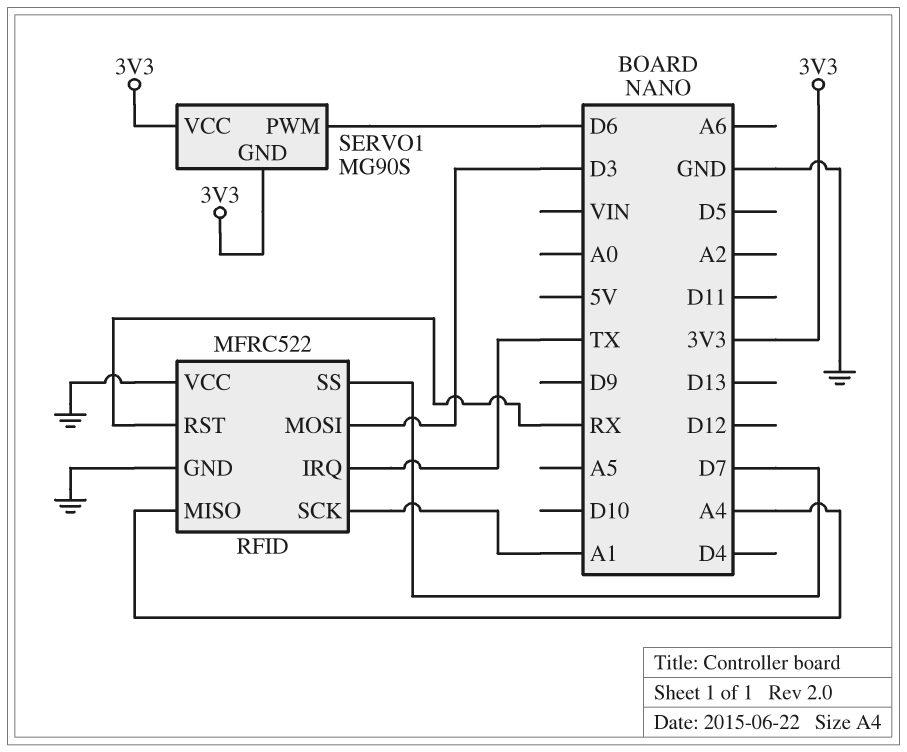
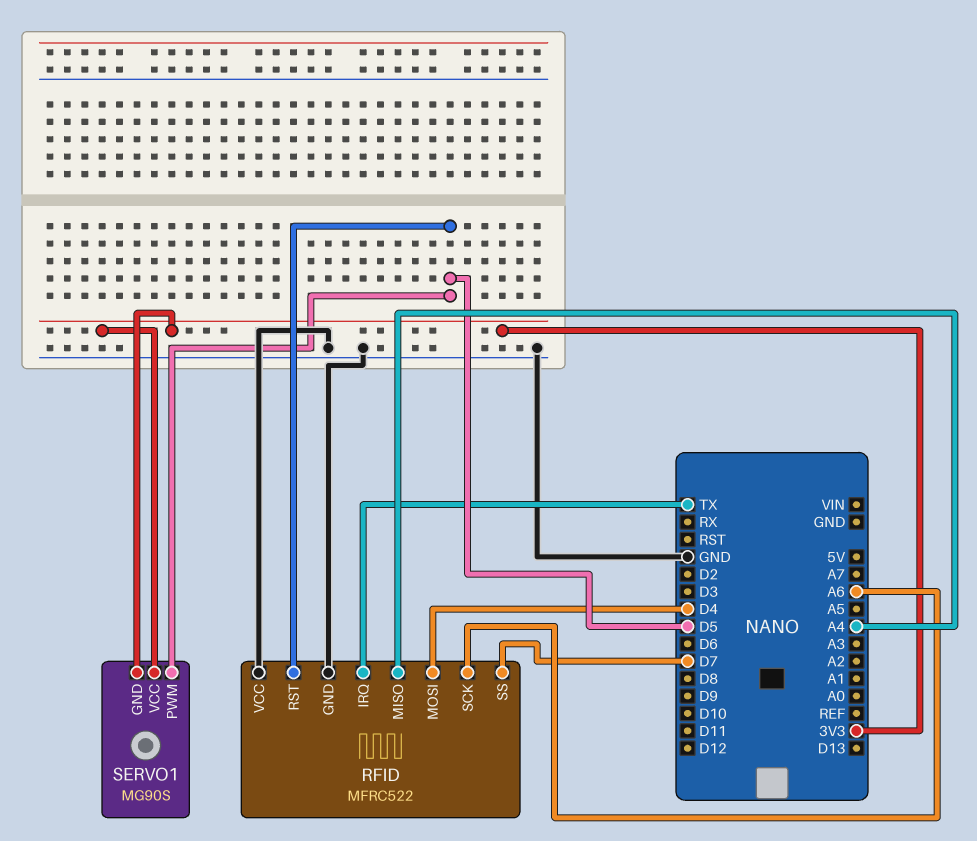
RFID pin MOSI: D3 -> D4
RFID pin RST: RX -> D5
RFID pin SCK: A1 -> A6
SERVO1 pin PWM: D6 -> D5

